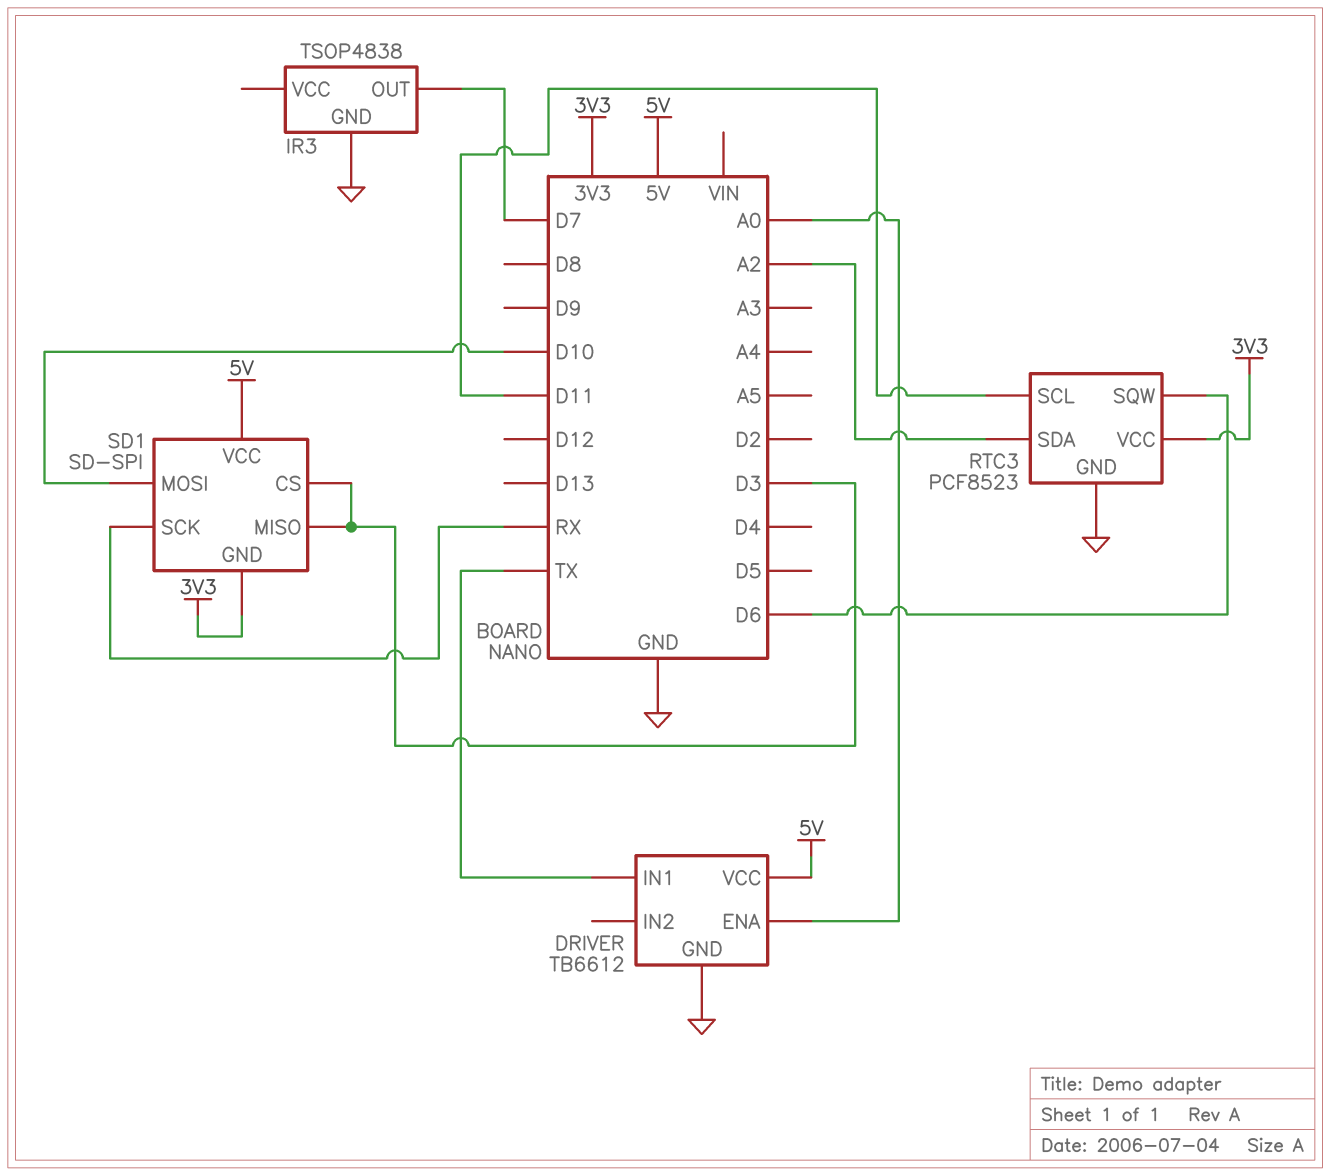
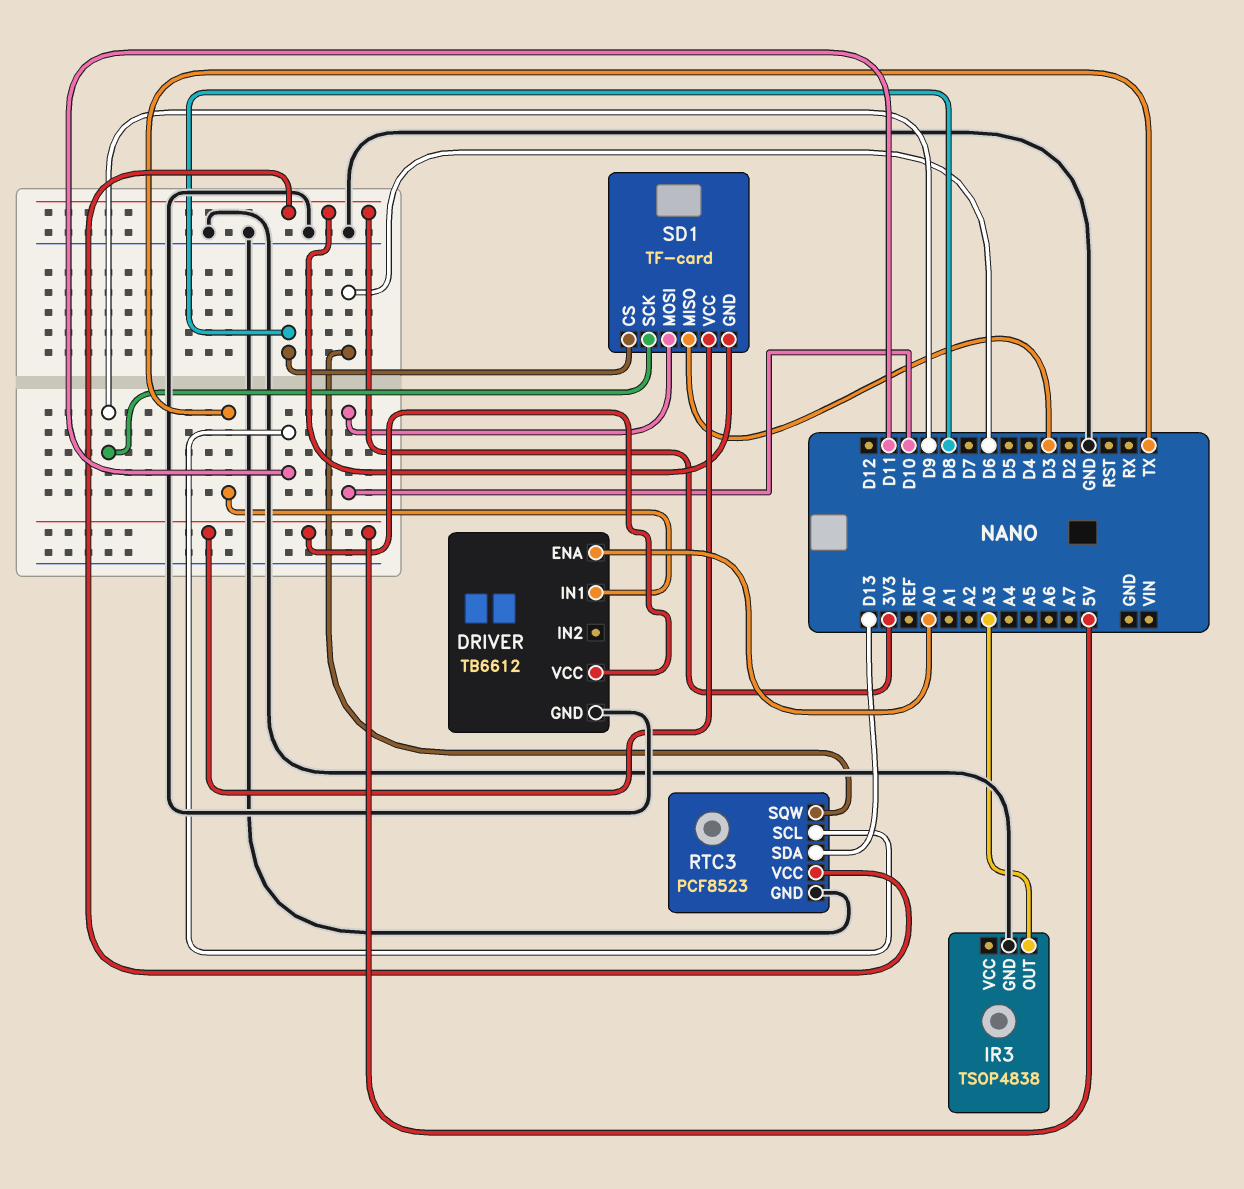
IR3 pin OUT: D7 -> A3
RTC3 pin SDA: A2 -> D13
SD1: SD-SPI -> TF-card
SD1 pin CS: D3 -> D8
SD1 pin SCK: RX -> D9

